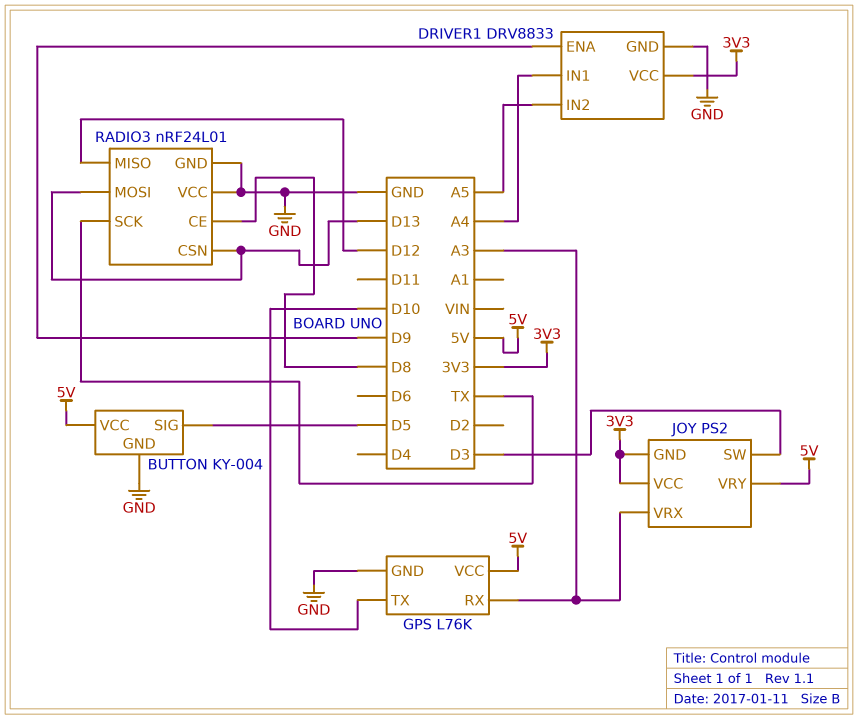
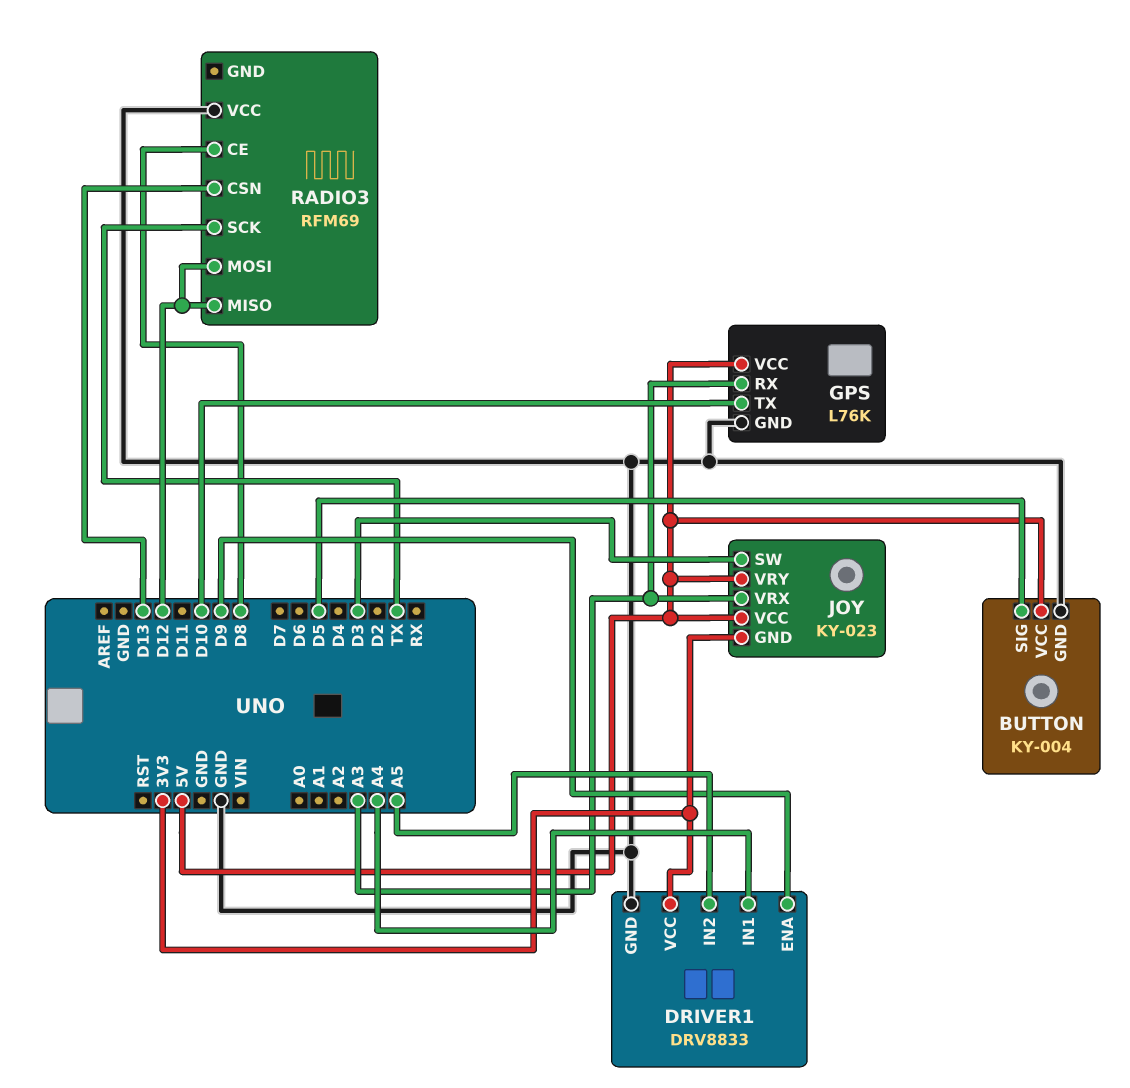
JOY: PS2 -> KY-023
JOY pin VCC: 3V3 -> 5V
RADIO3: nRF24L01 -> RFM69
RADIO3 pin GND: GND -> none
RADIO3 pin MOSI: D13 -> D12

